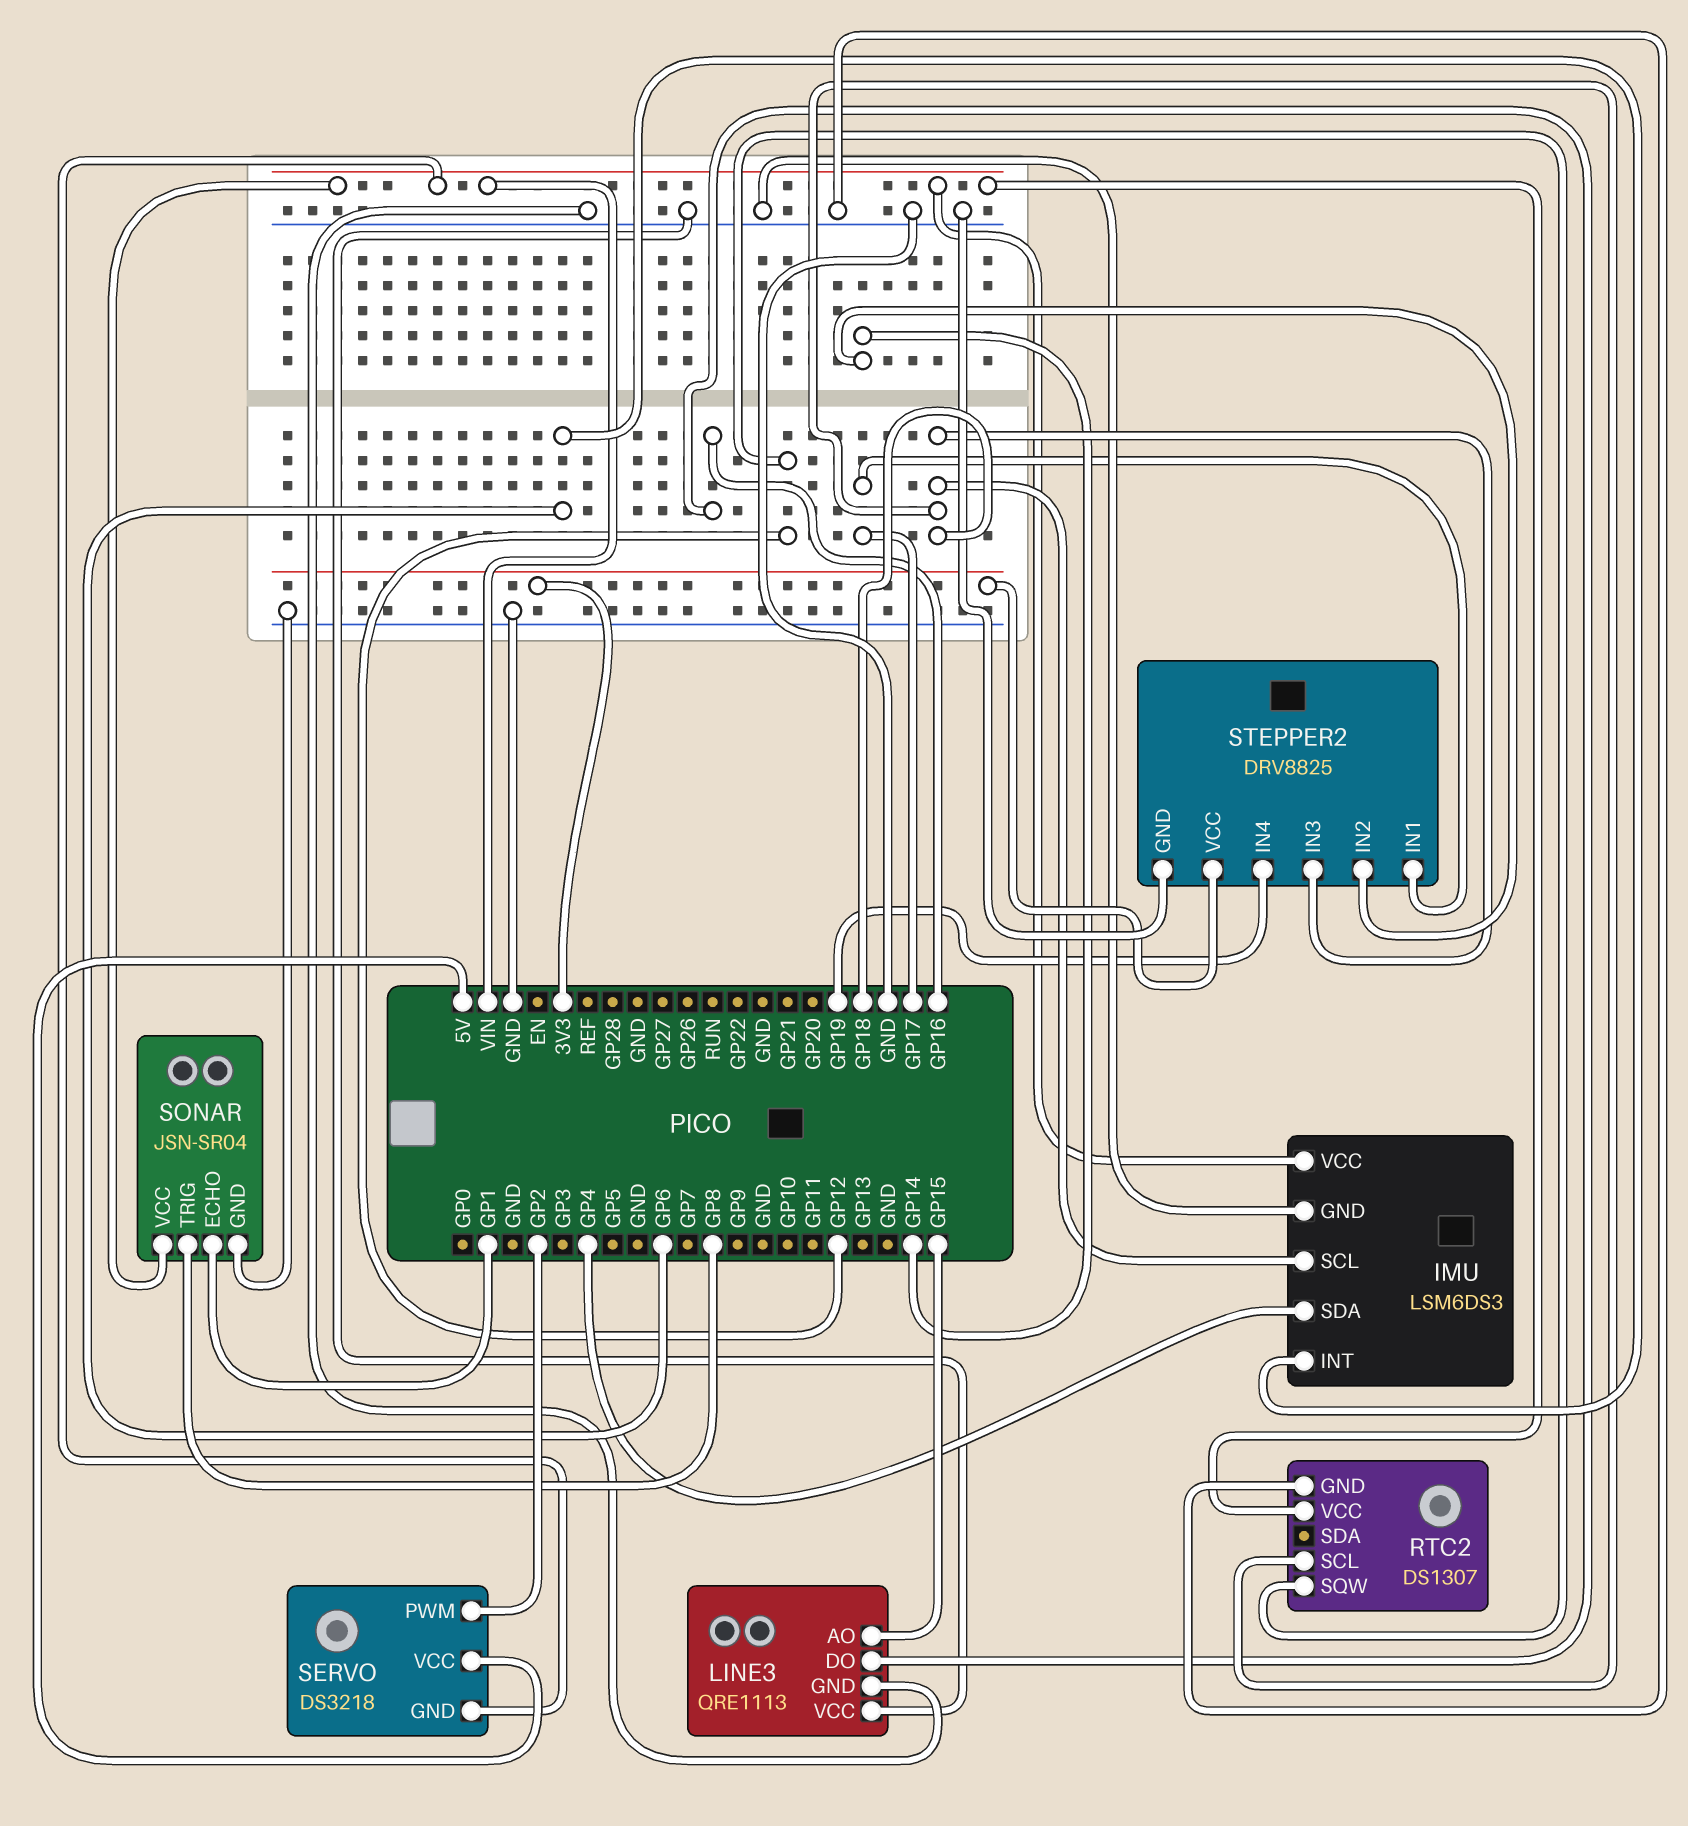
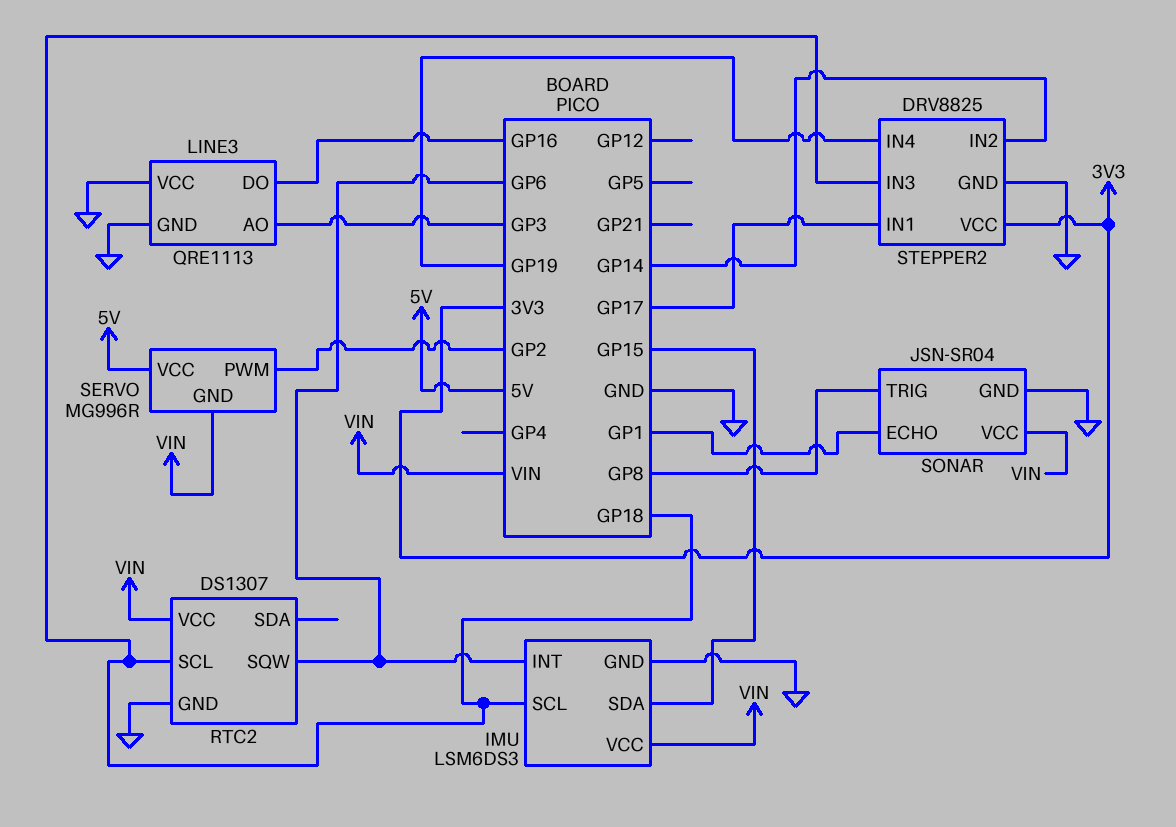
IMU pin SDA: GP4 -> GP15
LINE3 pin AO: GP15 -> GP3
RTC2 pin SQW: GP12 -> GP6
SERVO: DS3218 -> MG996R

